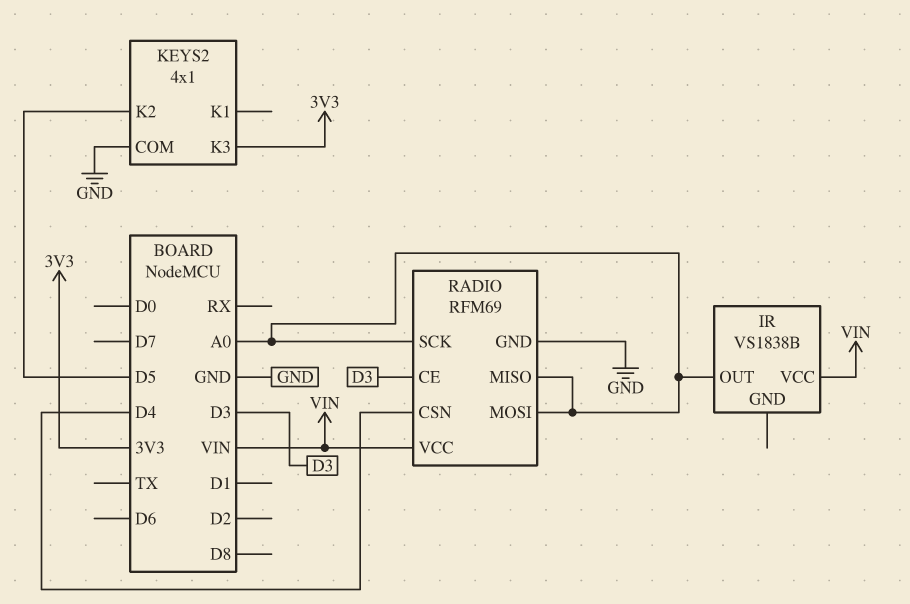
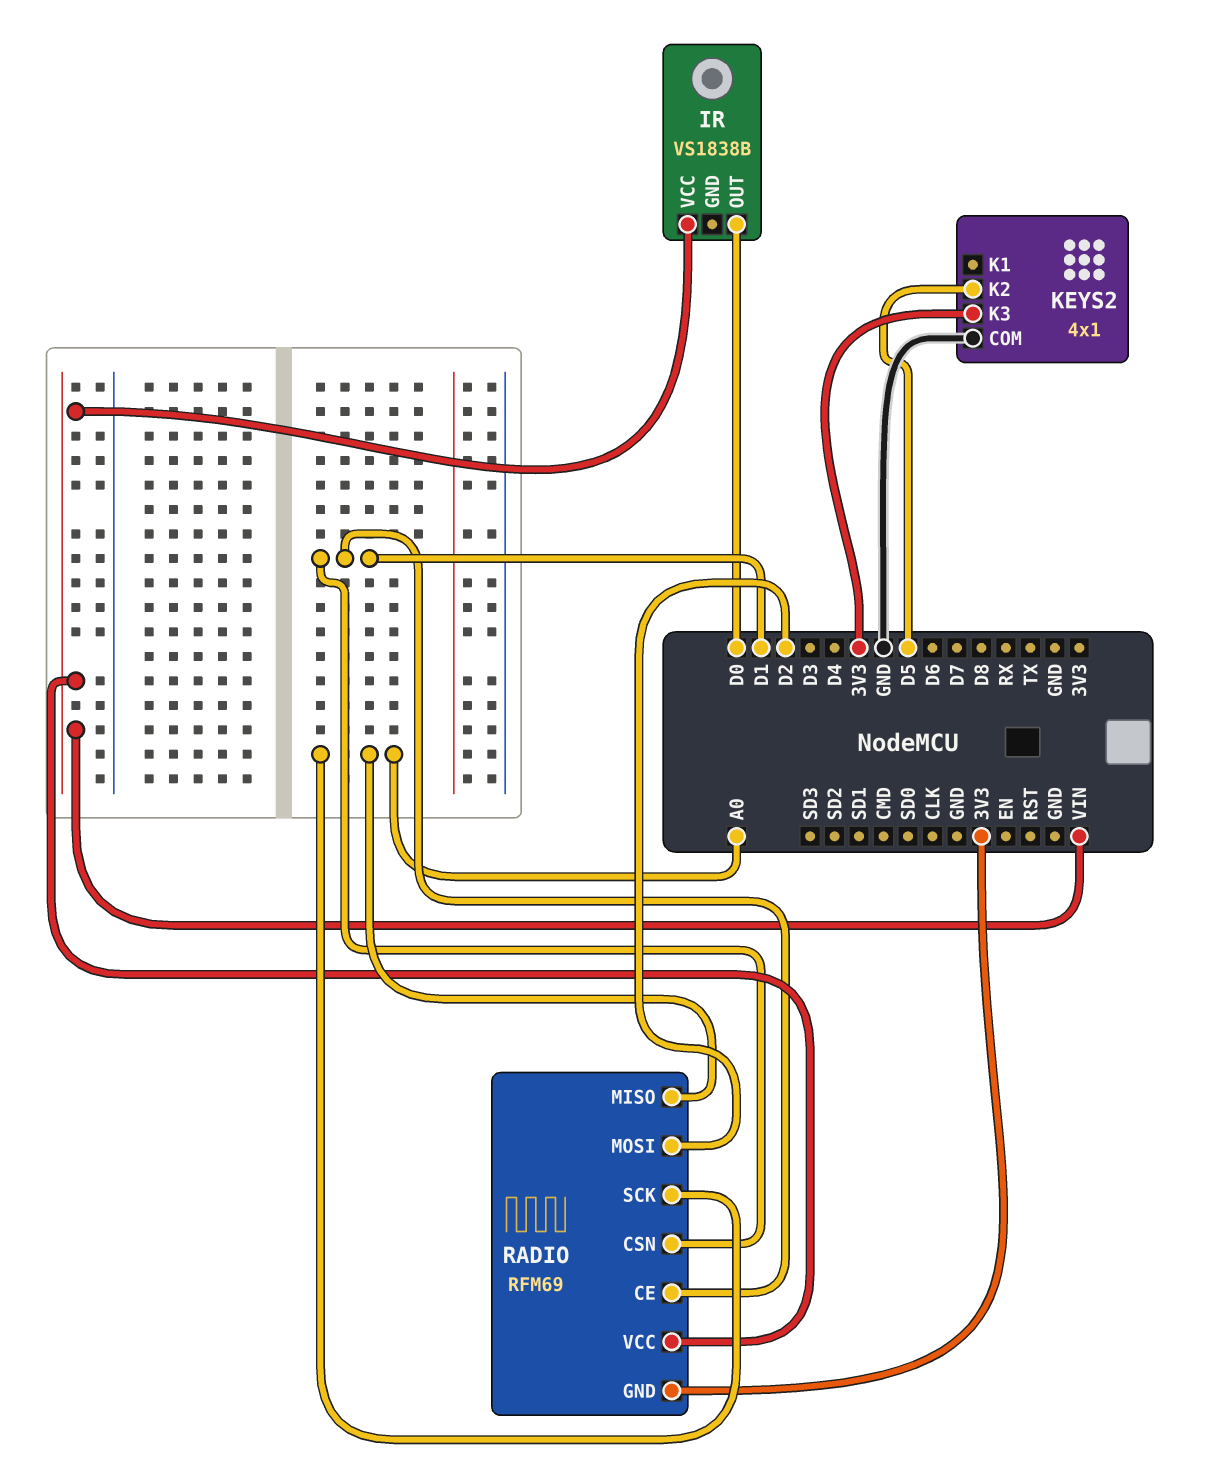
IR pin OUT: A0 -> D0
RADIO pin CE: D3 -> D1
RADIO pin CSN: D4 -> D1
RADIO pin GND: GND -> 3V3
RADIO pin MOSI: A0 -> D2

